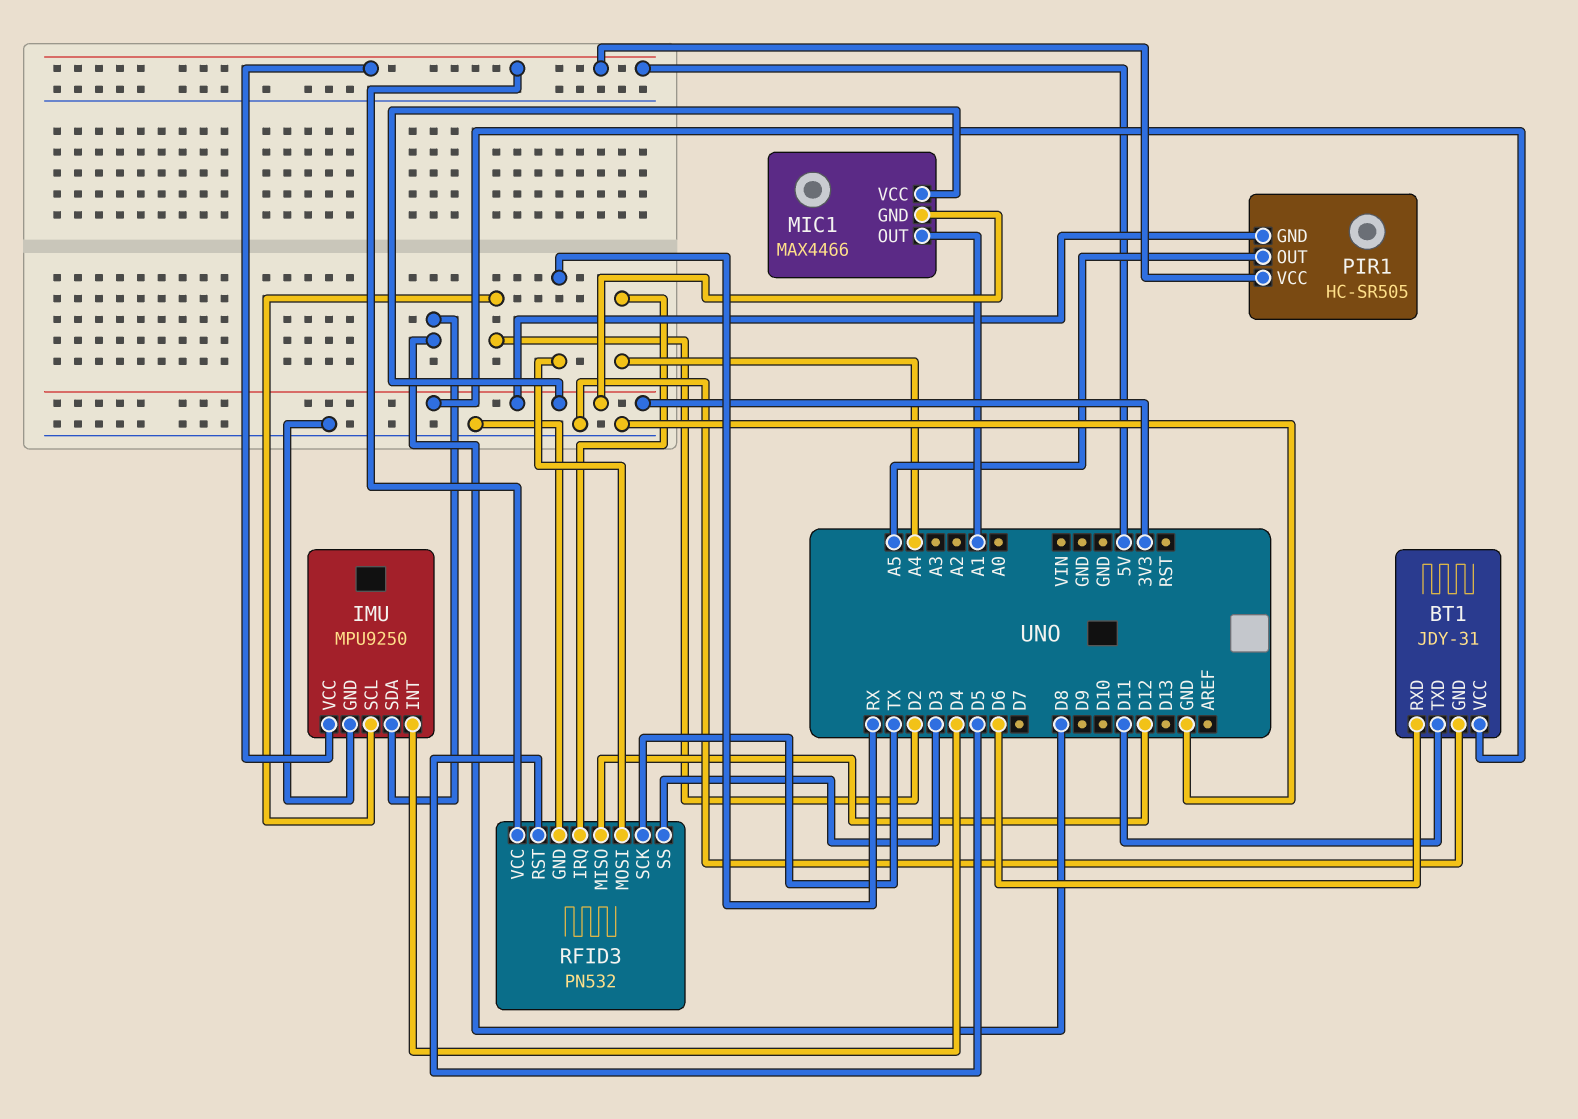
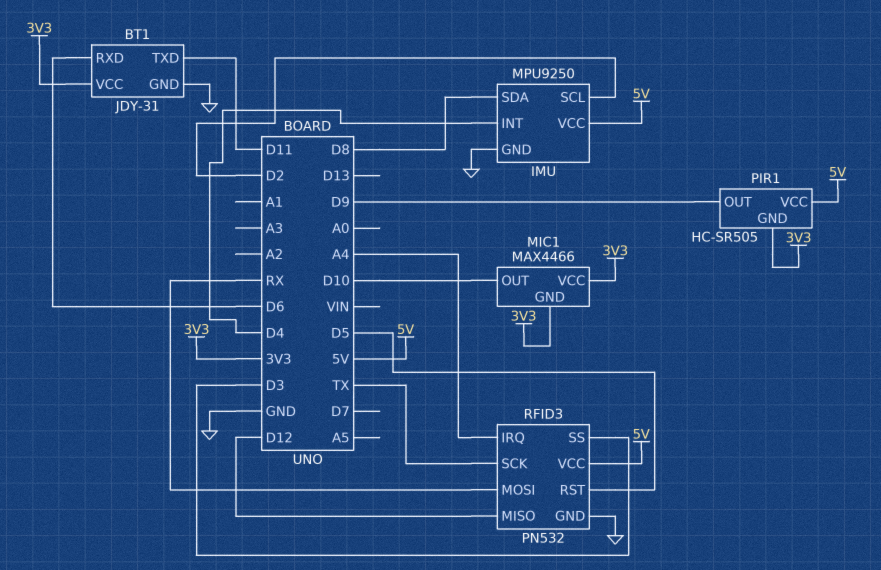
MIC1 pin OUT: A1 -> D10
PIR1 pin OUT: A5 -> D9

